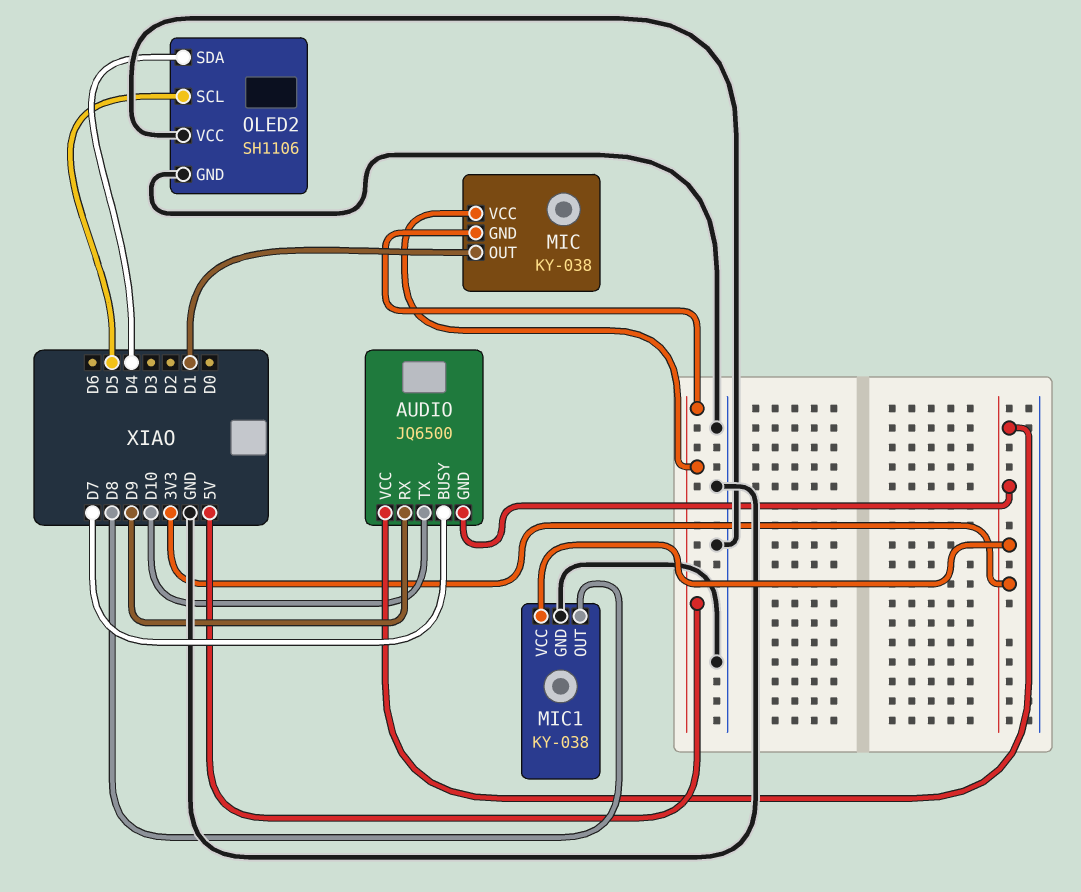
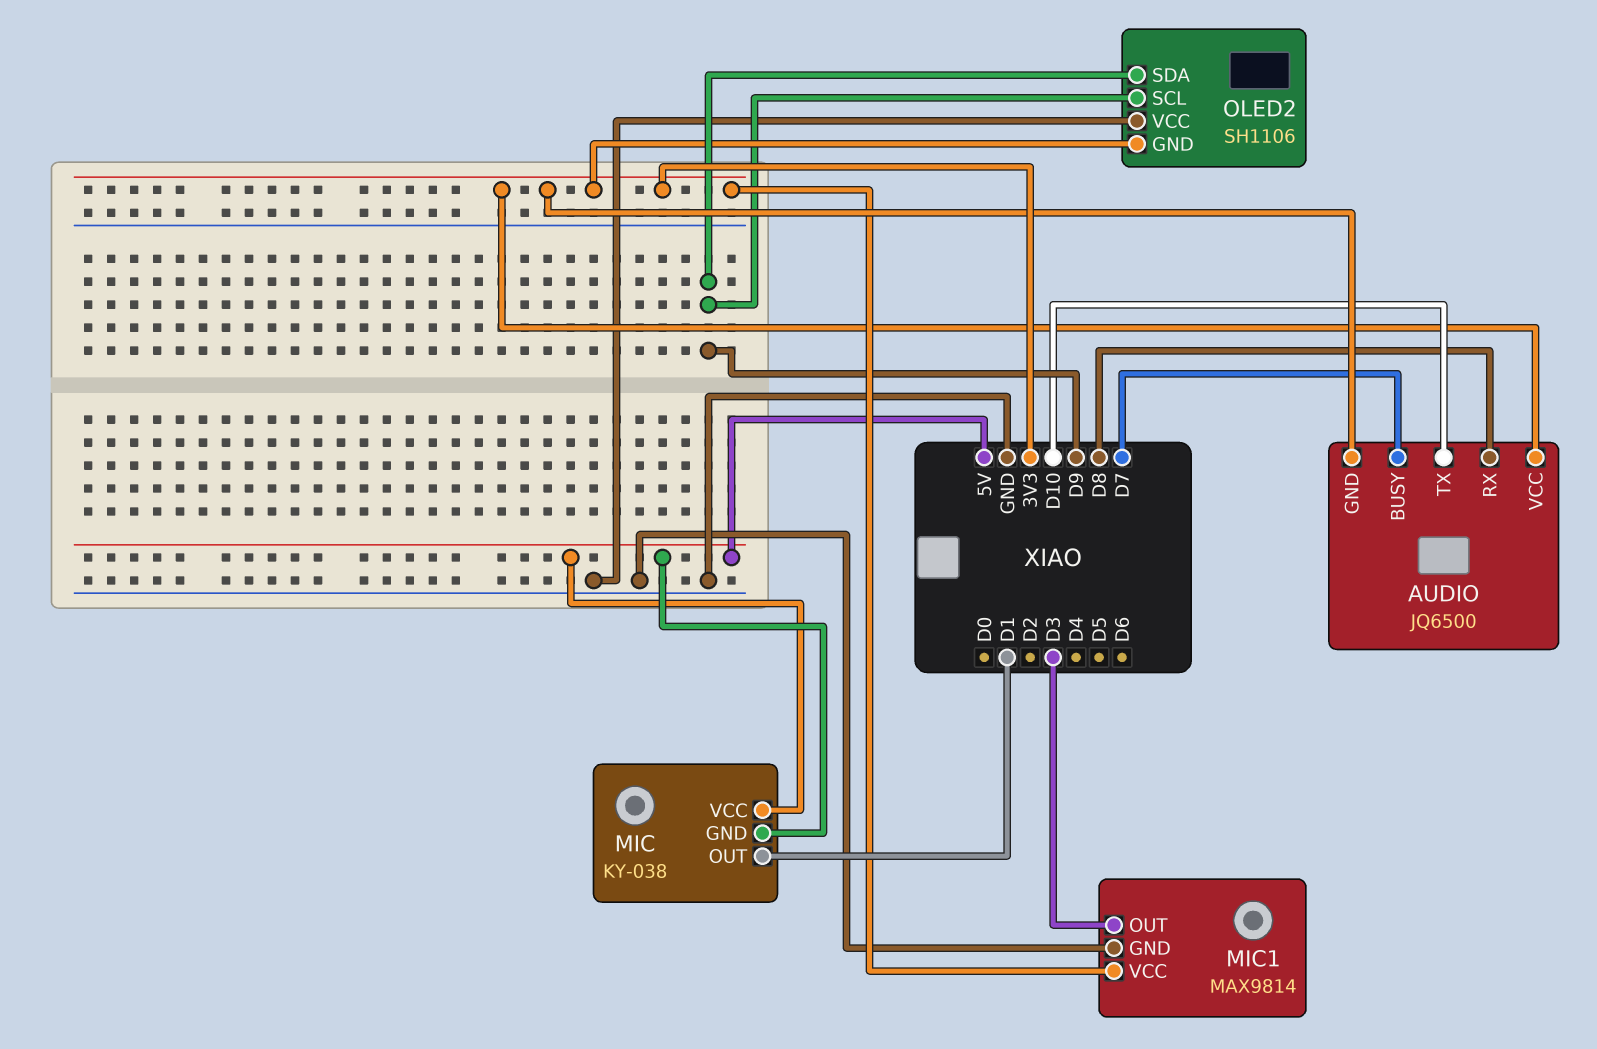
AUDIO pin RX: D9 -> D8
MIC1: KY-038 -> MAX9814
MIC1 pin OUT: D8 -> D3
OLED2 pin GND: GND -> 3V3
OLED2 pin SCL: D5 -> D9
OLED2 pin SDA: D4 -> D9

